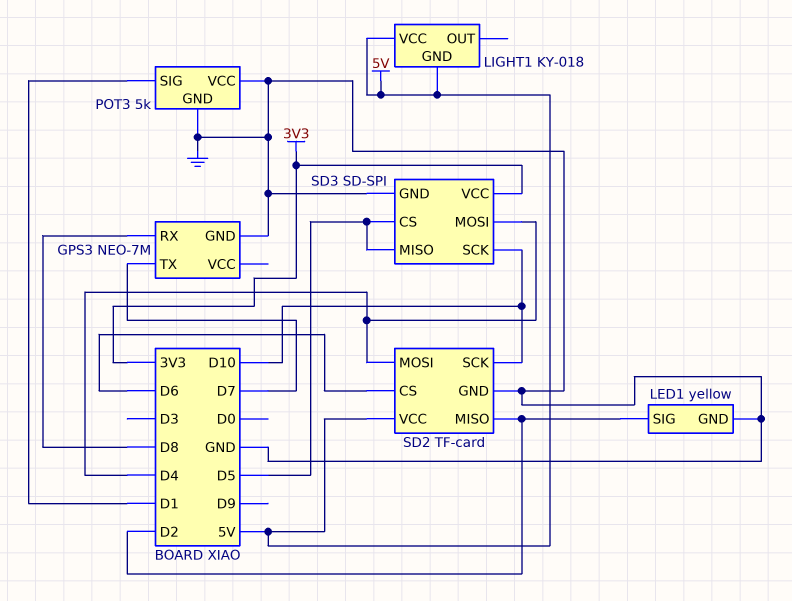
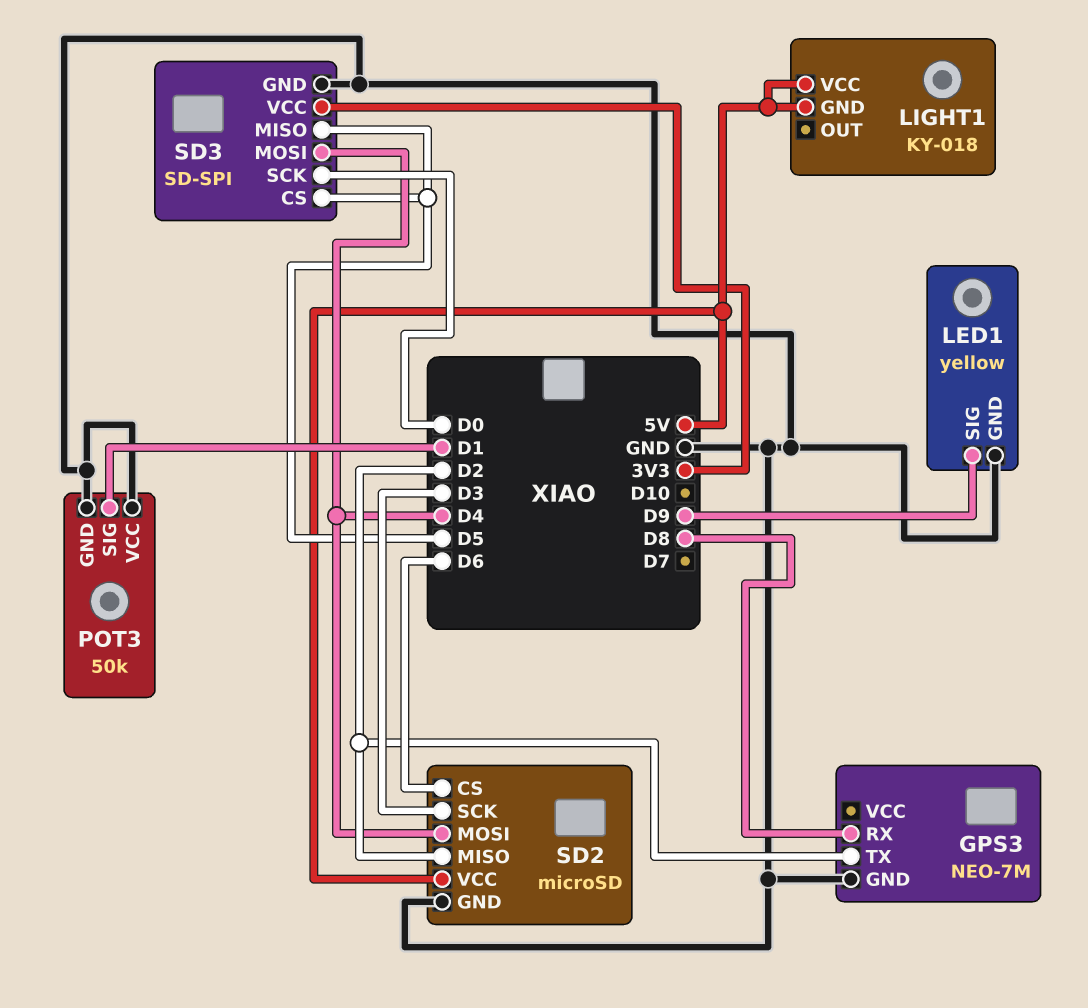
GPS3 pin TX: D7 -> D2
LED1 pin SIG: D2 -> D9
POT3: 5k -> 50k
SD2: TF-card -> microSD
SD2 pin SCK: D10 -> D3
SD3 pin SCK: D10 -> D0

